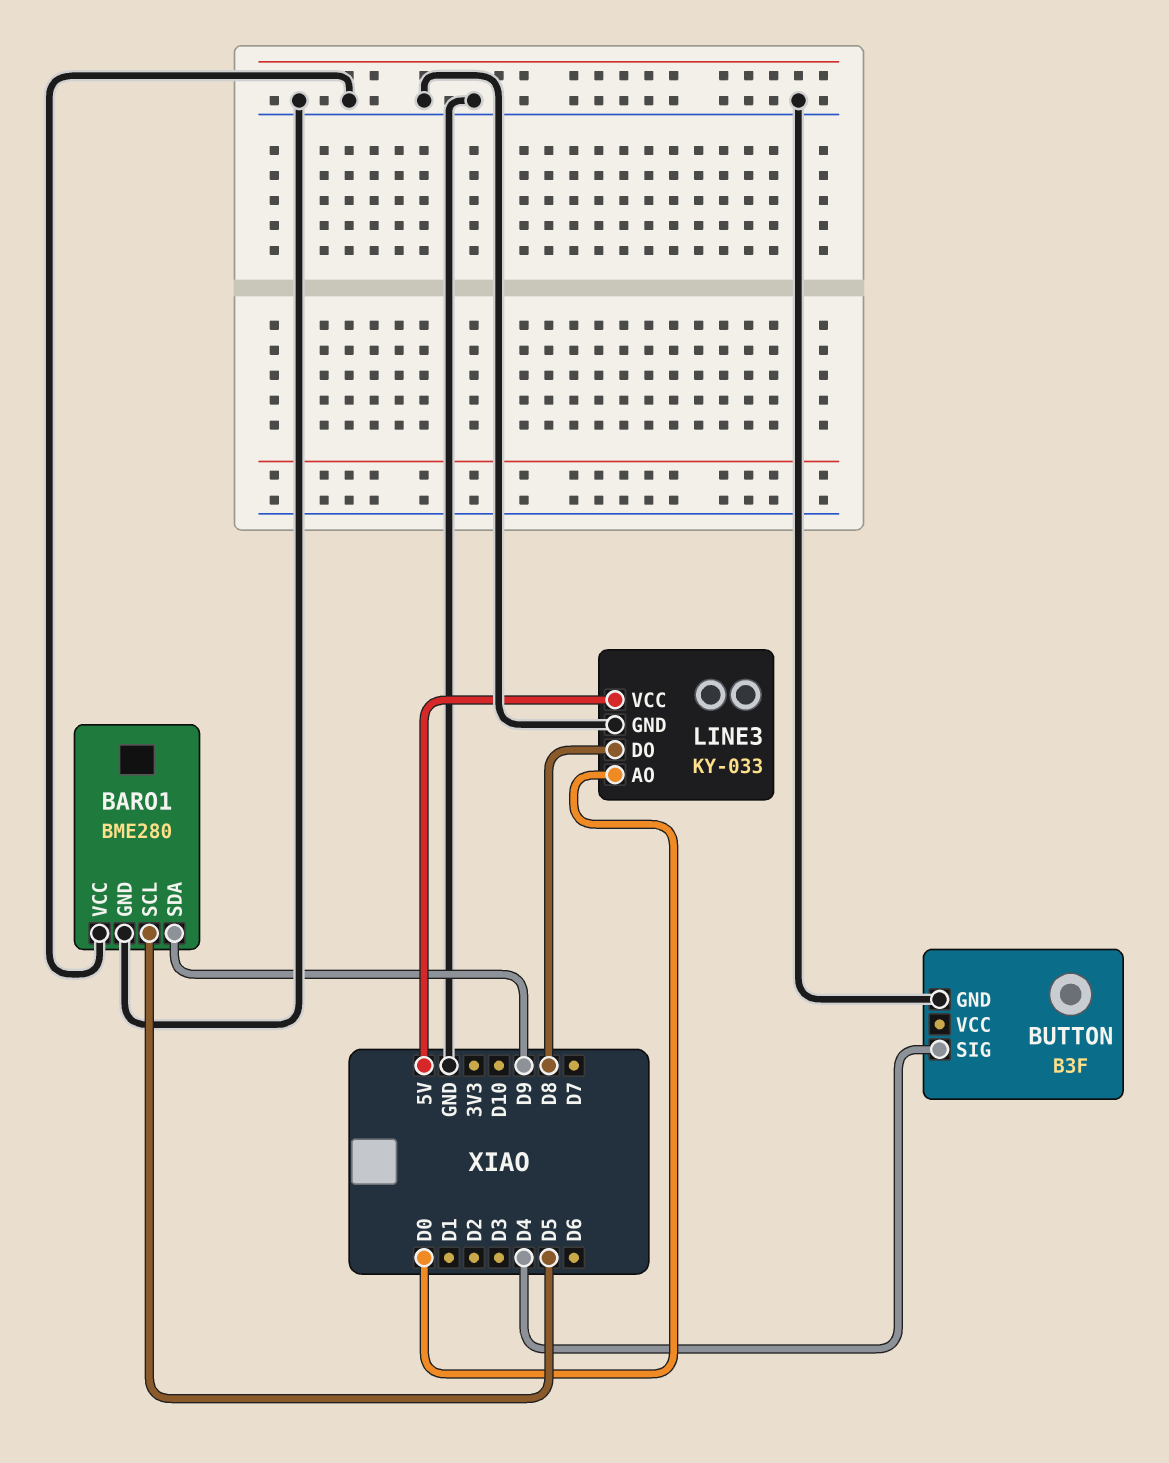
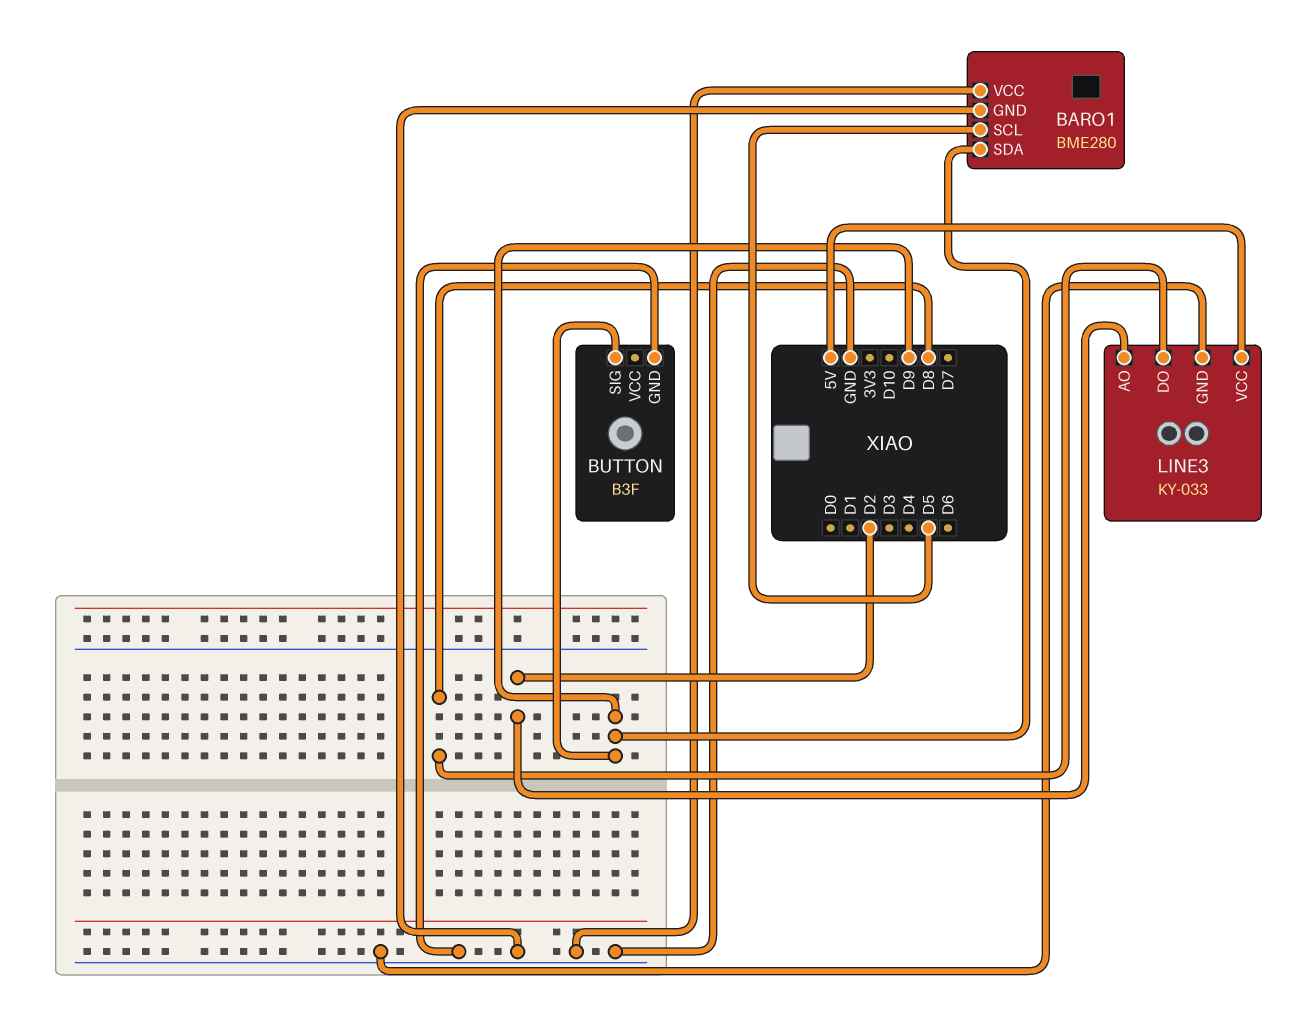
BUTTON pin SIG: D4 -> D9
LINE3 pin AO: D0 -> D2

